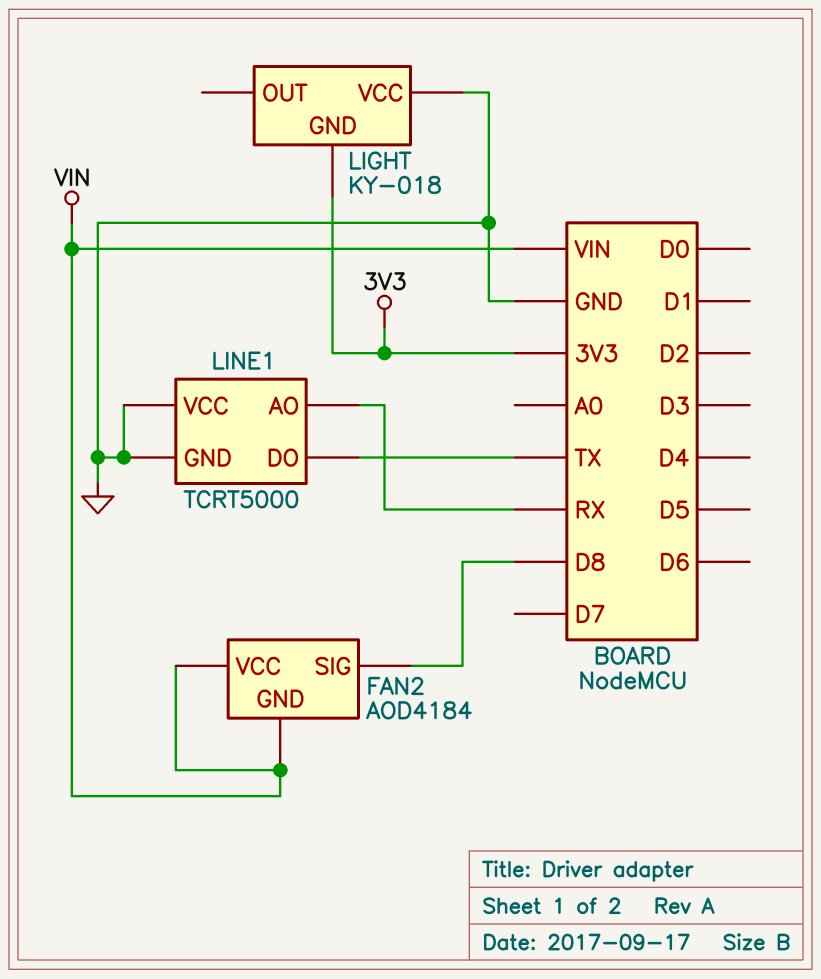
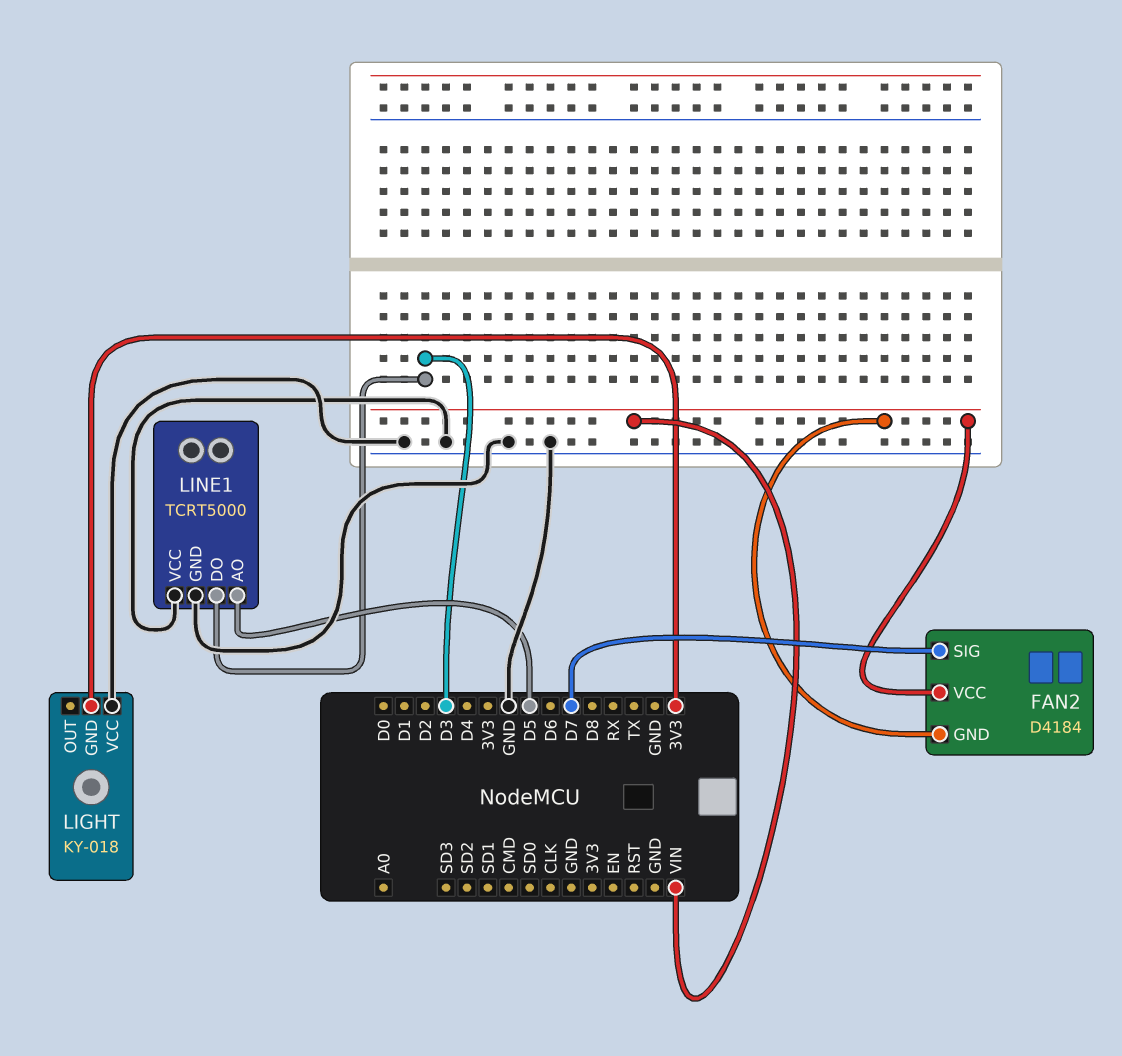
FAN2: AOD4184 -> D4184
FAN2 pin SIG: D8 -> D7
LINE1 pin AO: RX -> D5
LINE1 pin DO: TX -> D3

